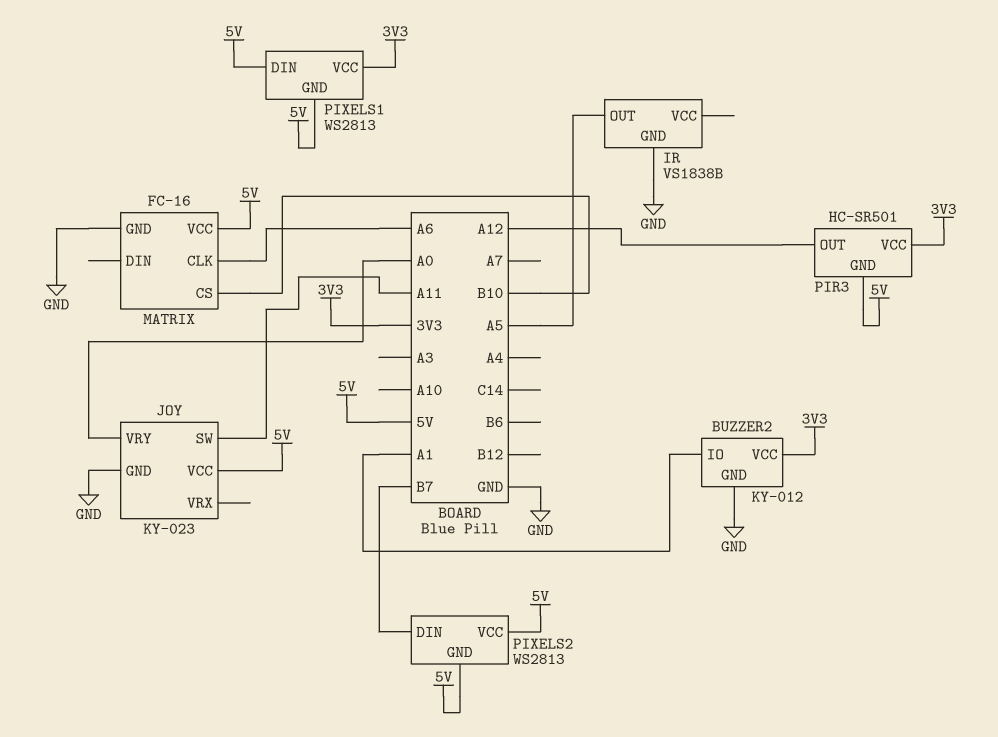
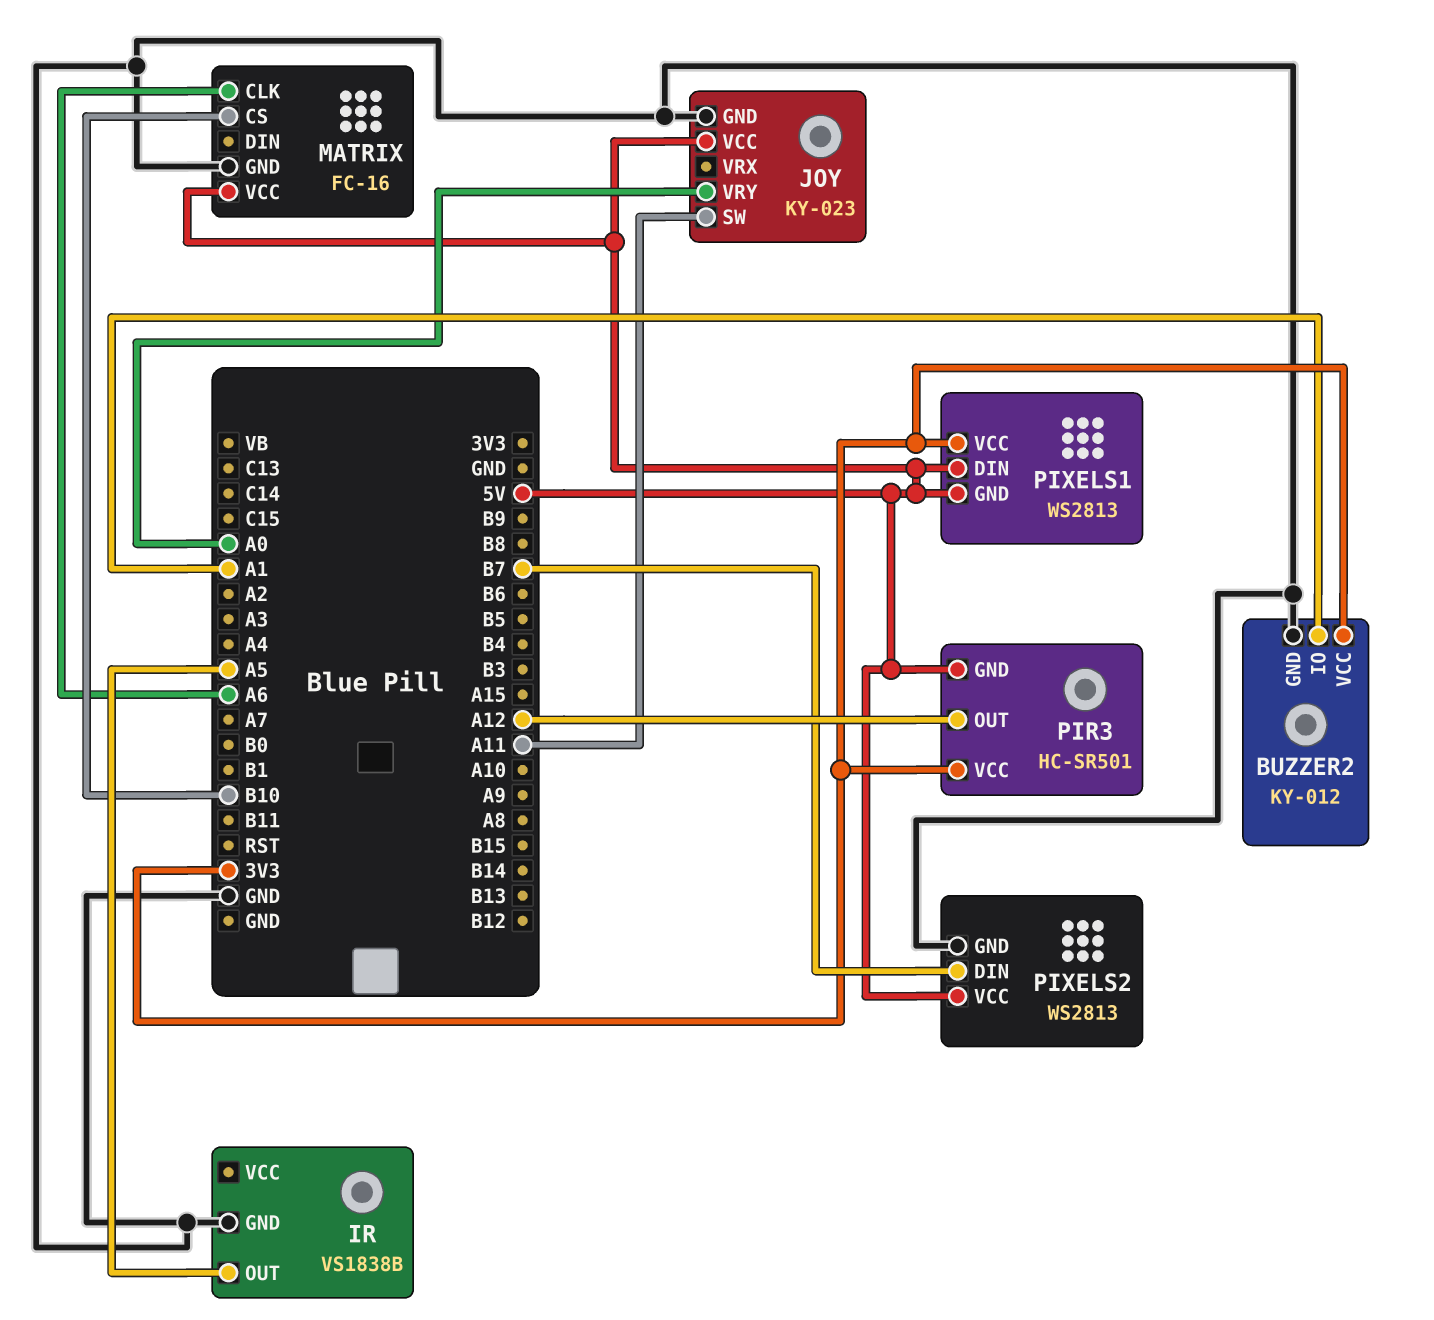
PIXELS2 pin GND: 5V -> GND

